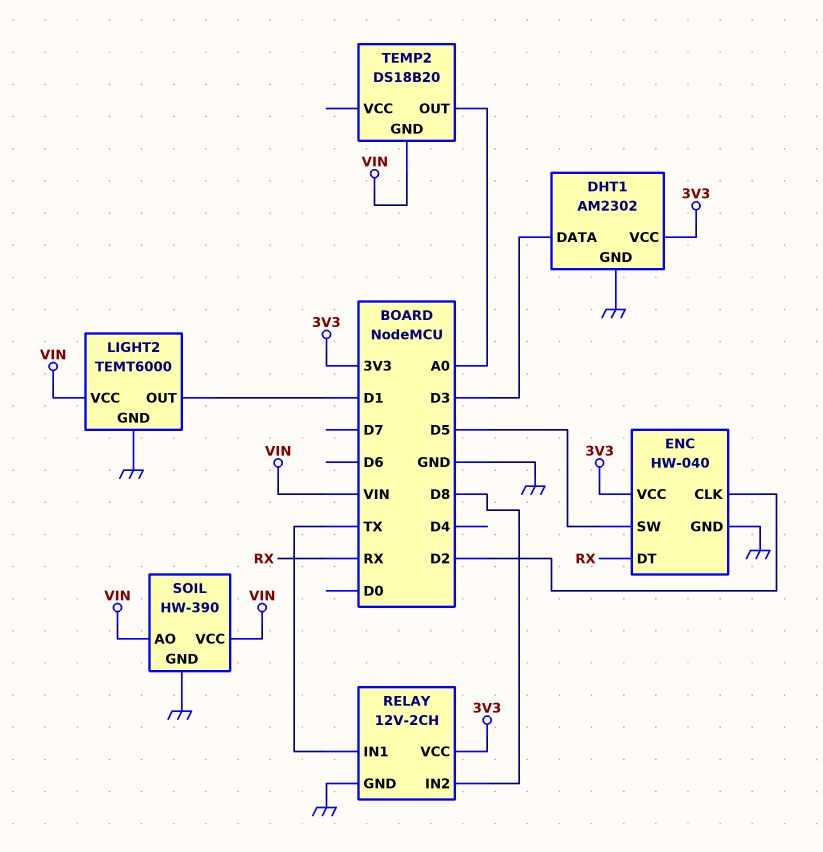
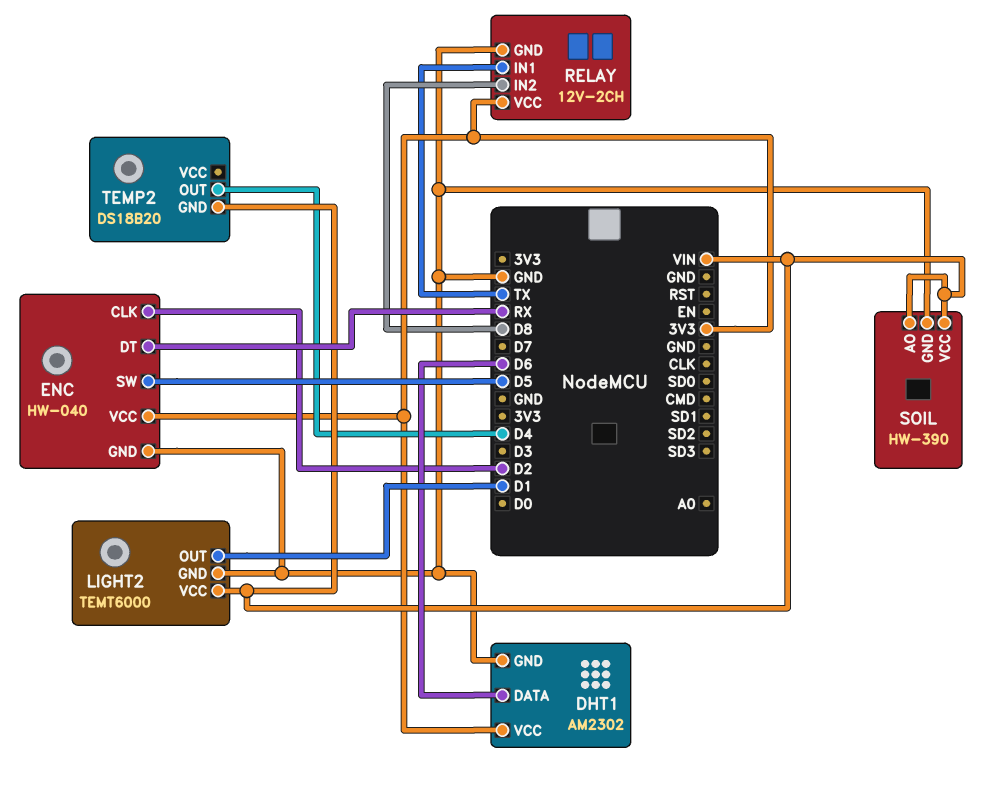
DHT1 pin DATA: D3 -> D6
TEMP2 pin OUT: A0 -> D4

